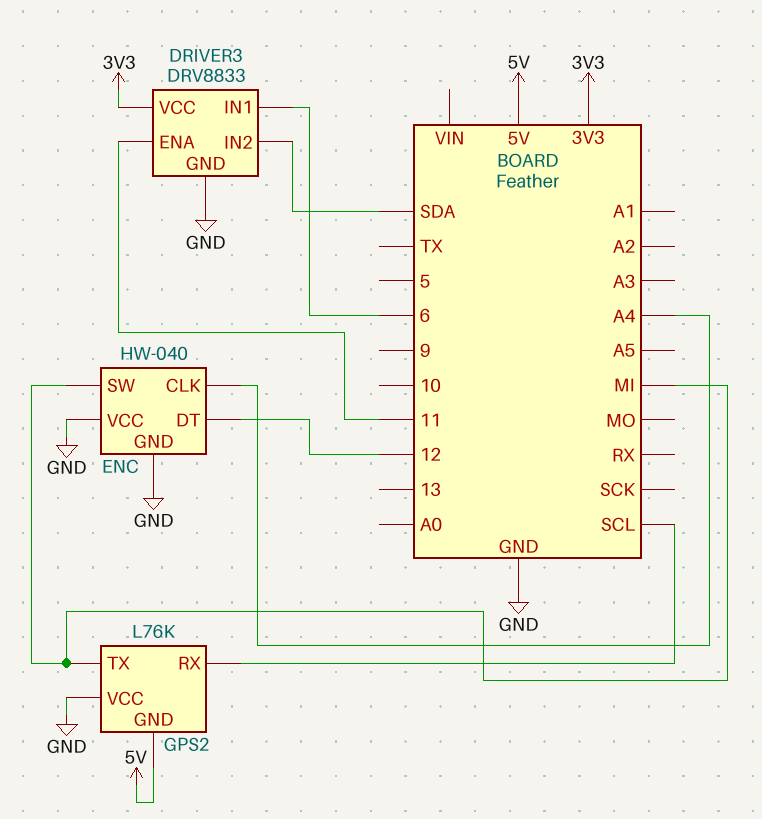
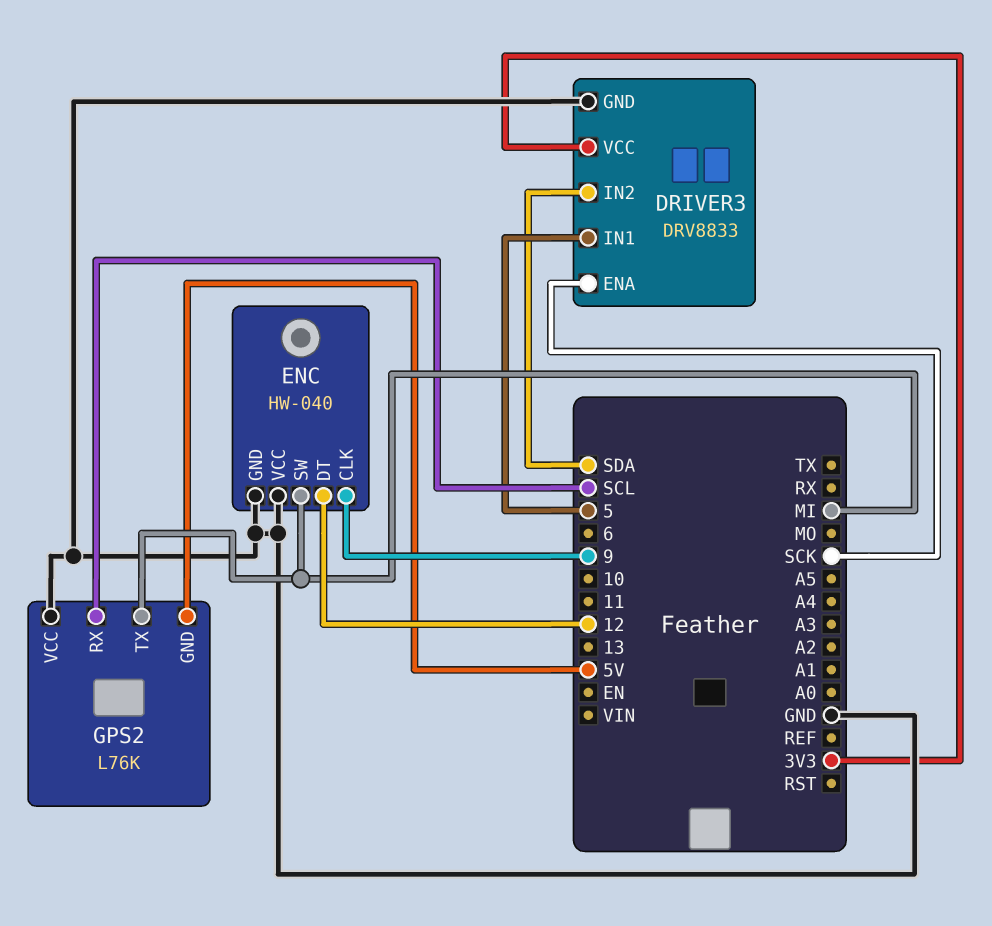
DRIVER3 pin ENA: 11 -> SCK
DRIVER3 pin IN1: 6 -> 5
ENC pin CLK: A4 -> 9

